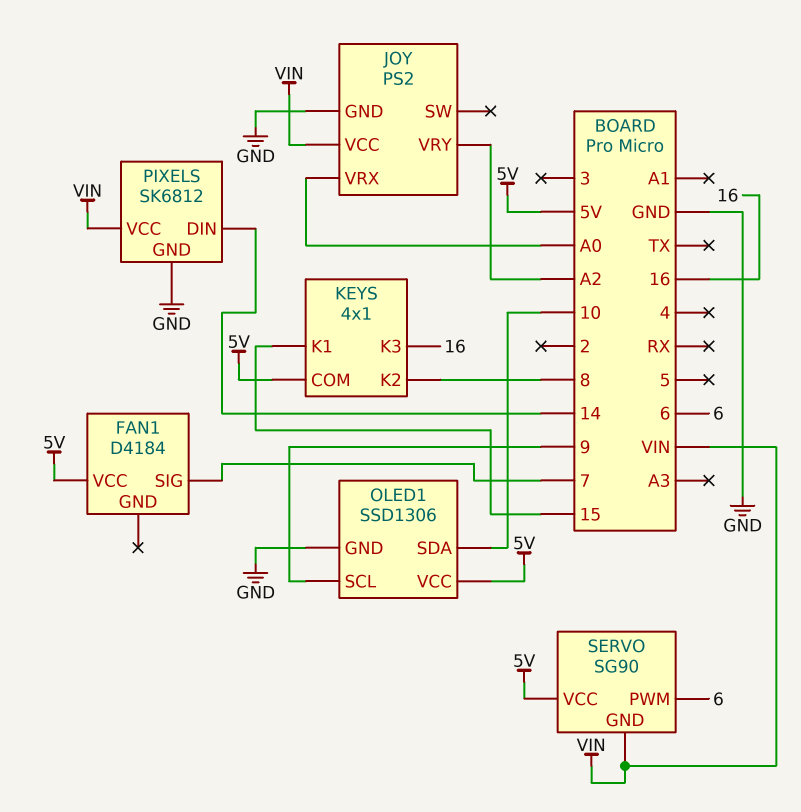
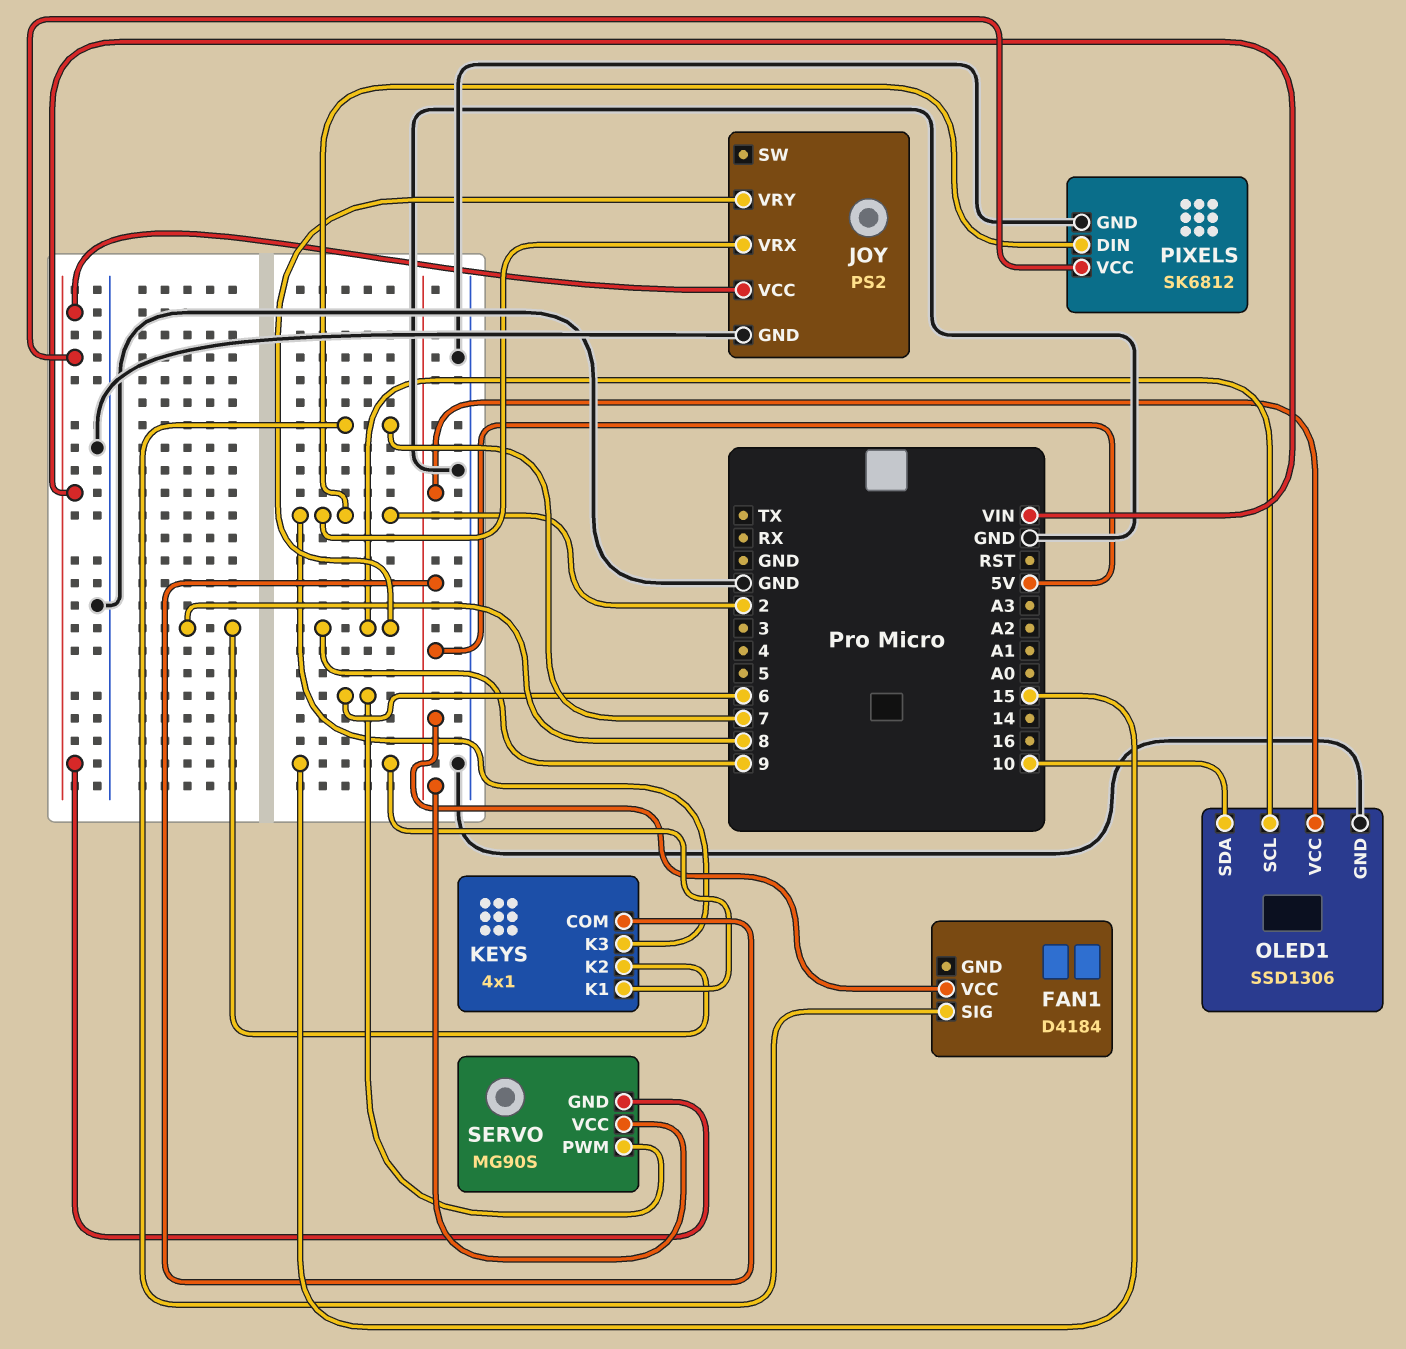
JOY pin VRX: A0 -> 2
JOY pin VRY: A2 -> 9
KEYS pin K3: 16 -> 2
PIXELS pin DIN: 14 -> 2
SERVO: SG90 -> MG90S

